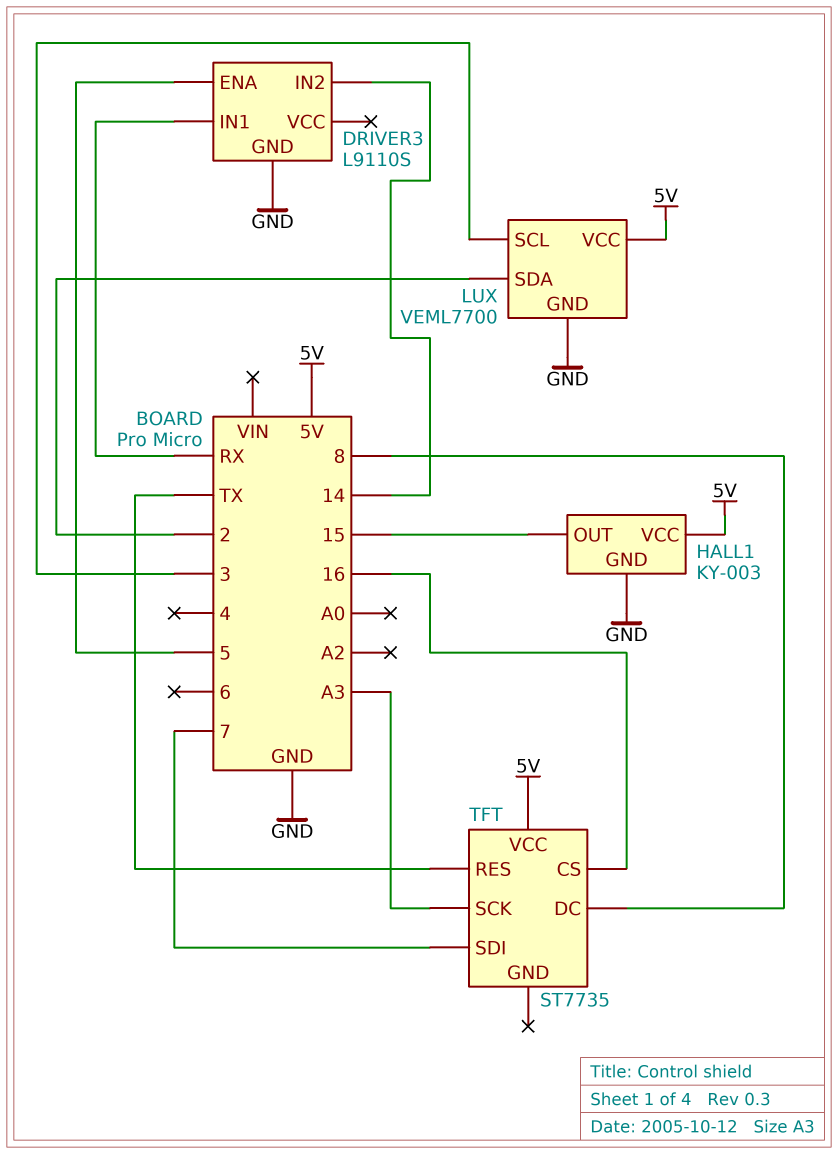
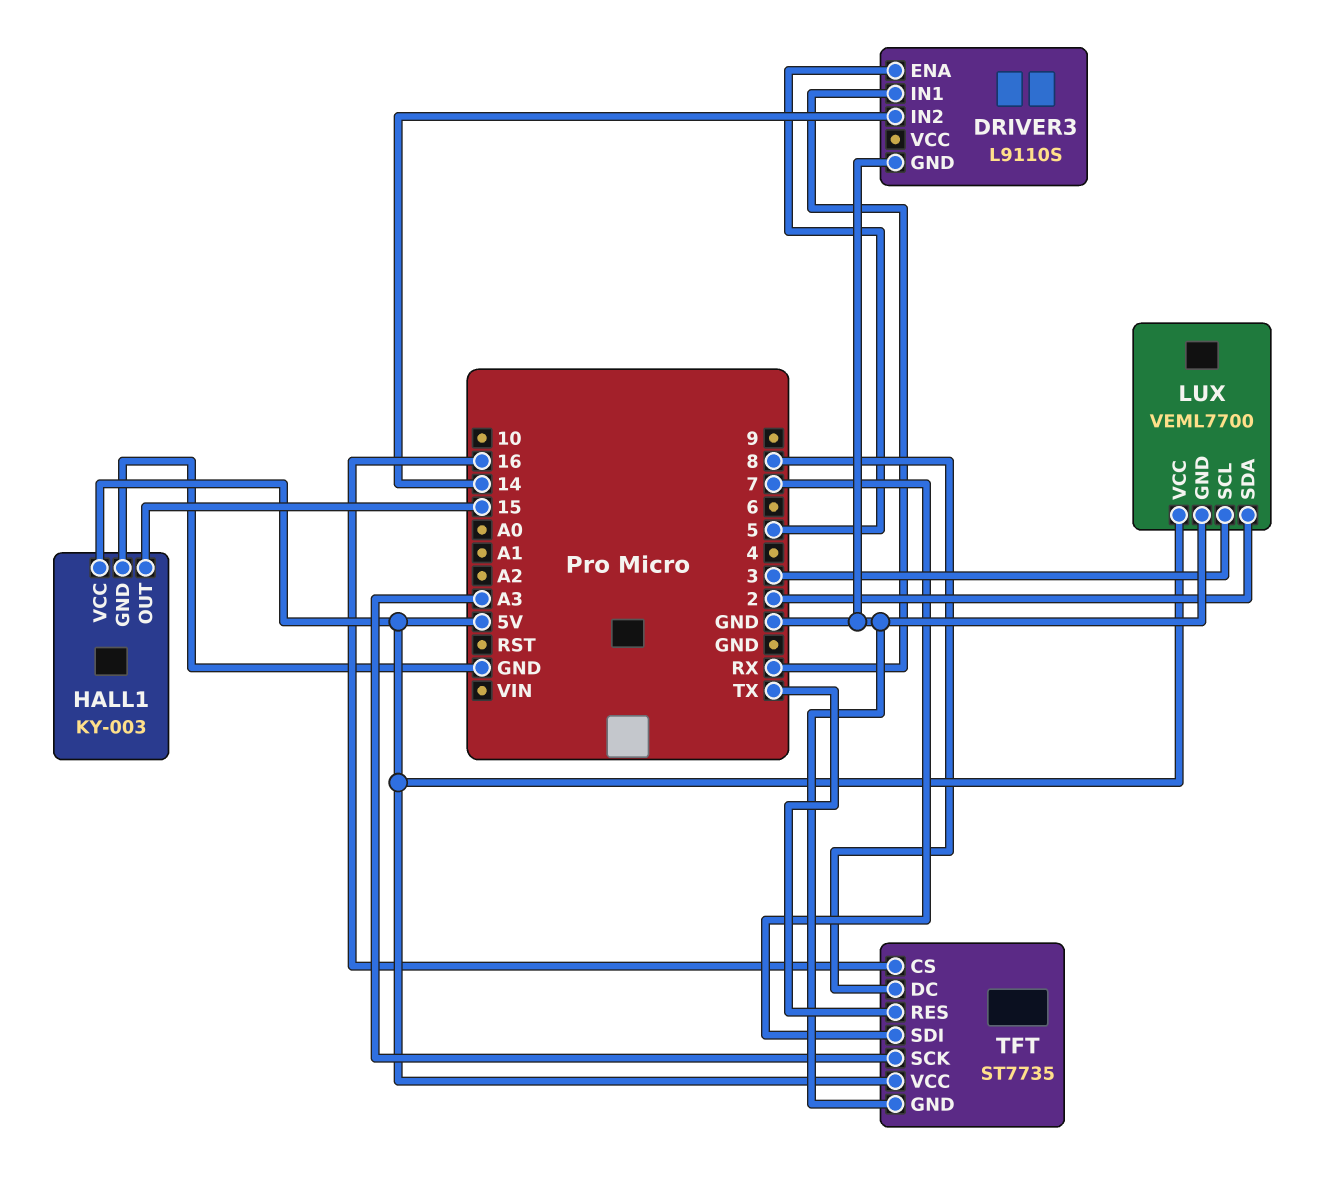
TFT pin GND: none -> GND

